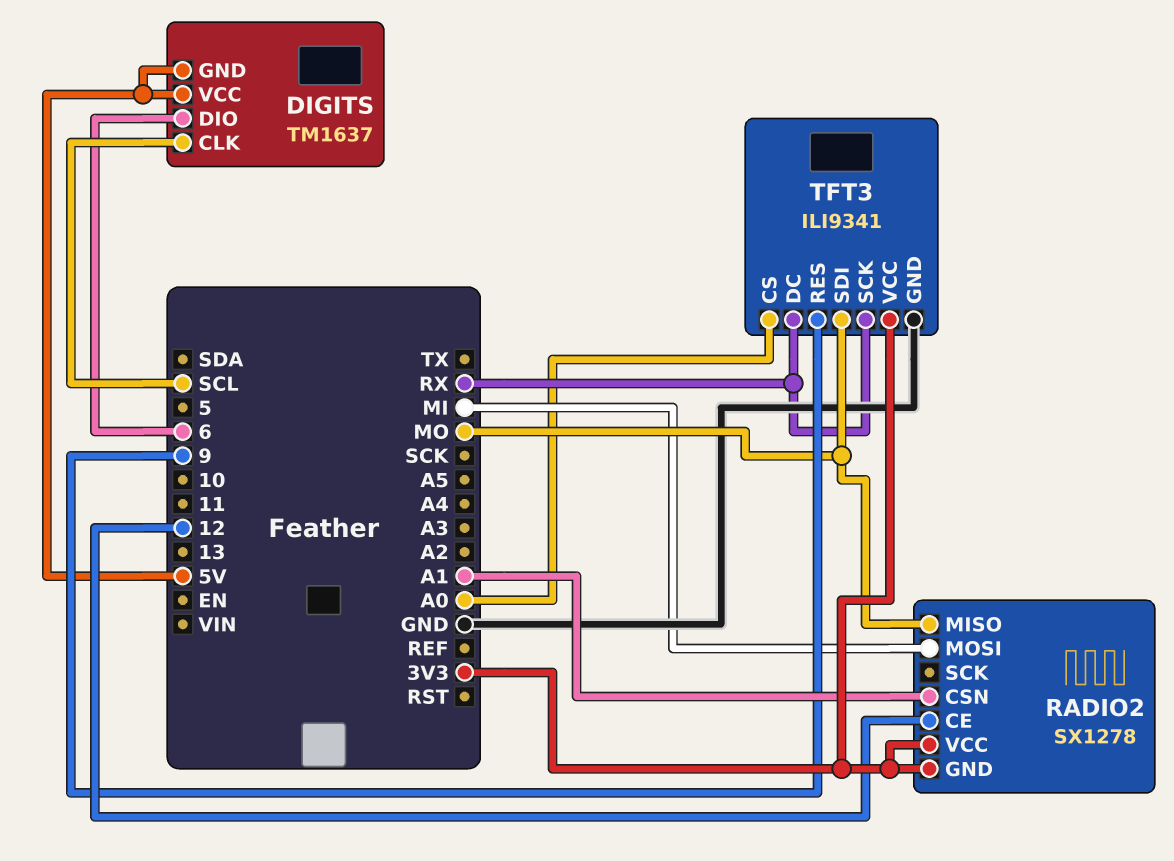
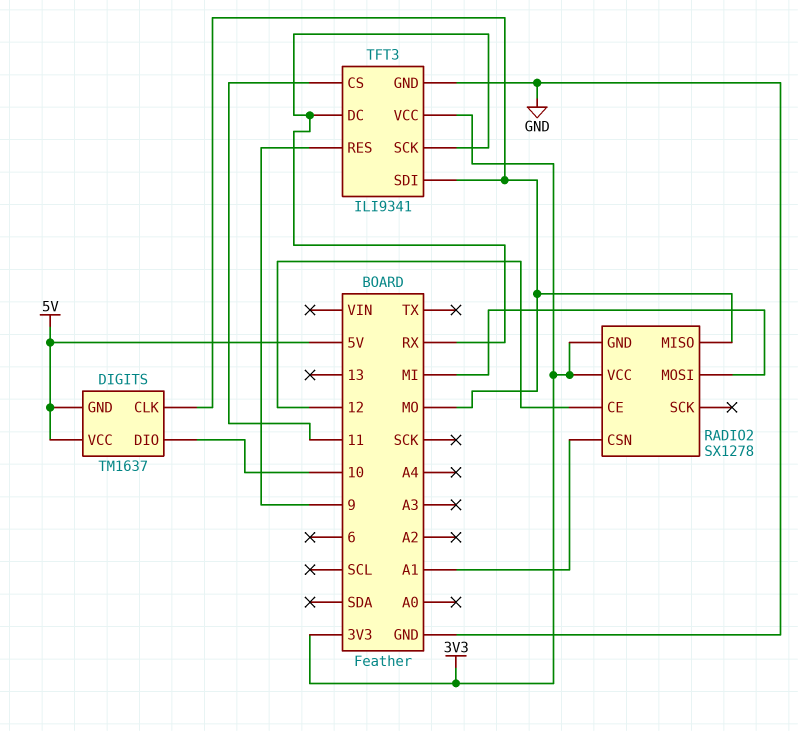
DIGITS pin CLK: SCL -> MO
DIGITS pin DIO: 6 -> 10
TFT3 pin CS: A0 -> 11

